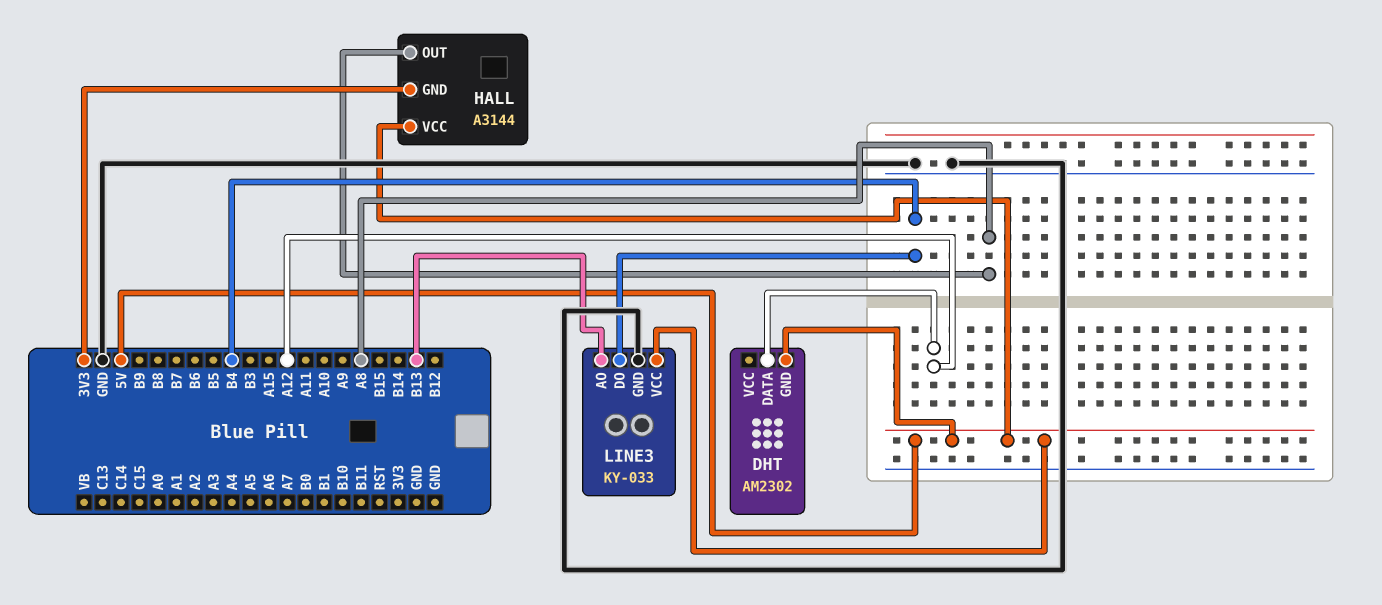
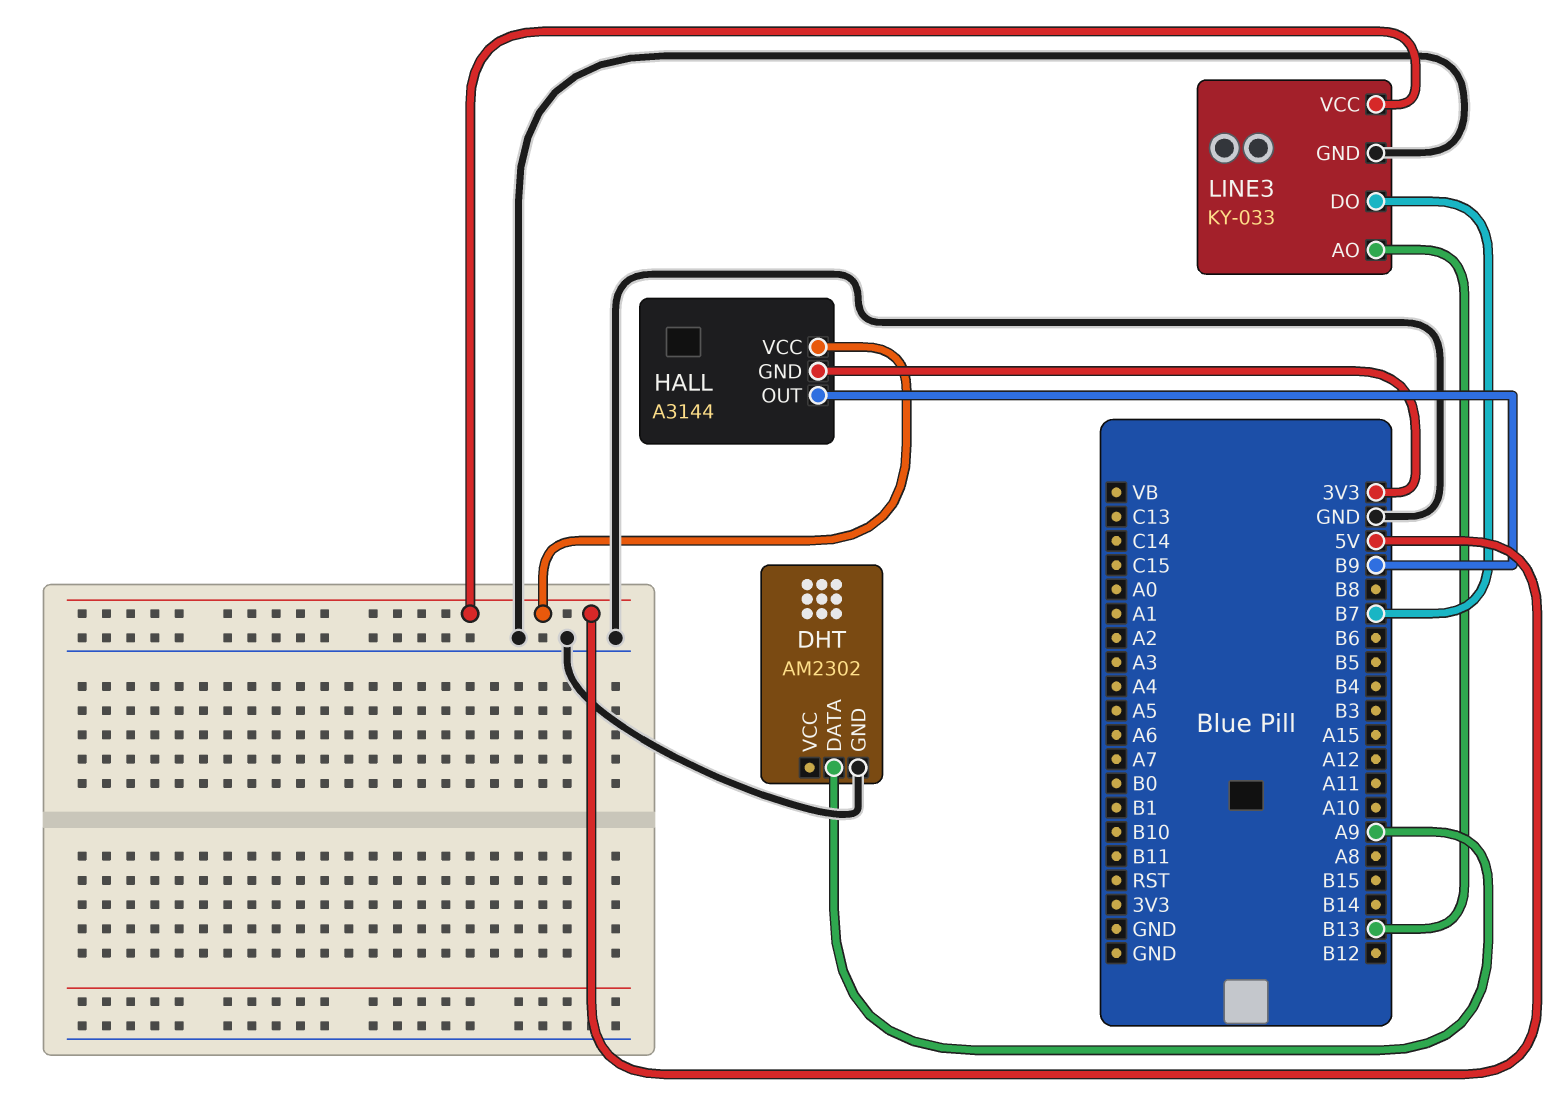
DHT pin DATA: A12 -> A9
DHT pin GND: 5V -> GND
HALL pin OUT: A8 -> B9
LINE3 pin DO: B4 -> B7

